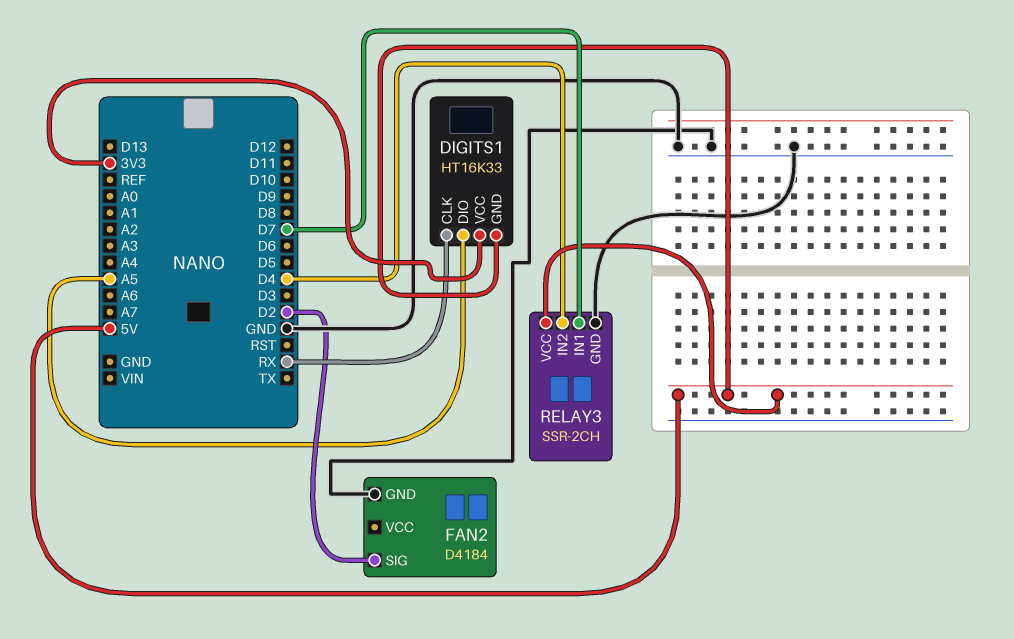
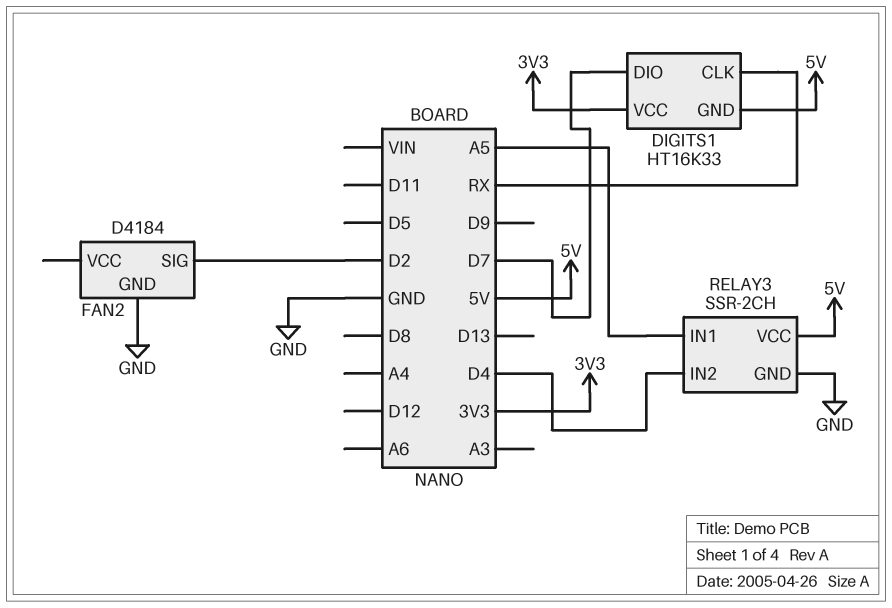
DIGITS1 pin DIO: A5 -> D7
RELAY3 pin IN1: D7 -> A5

